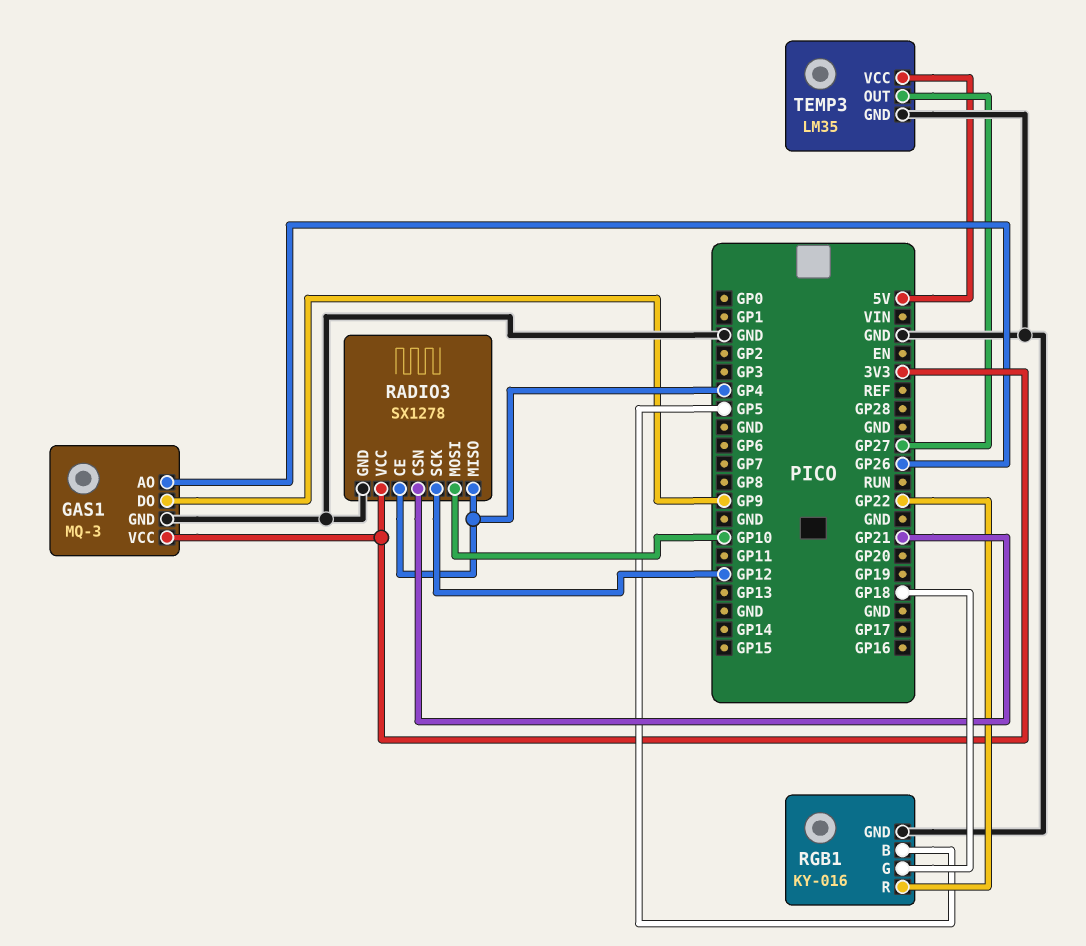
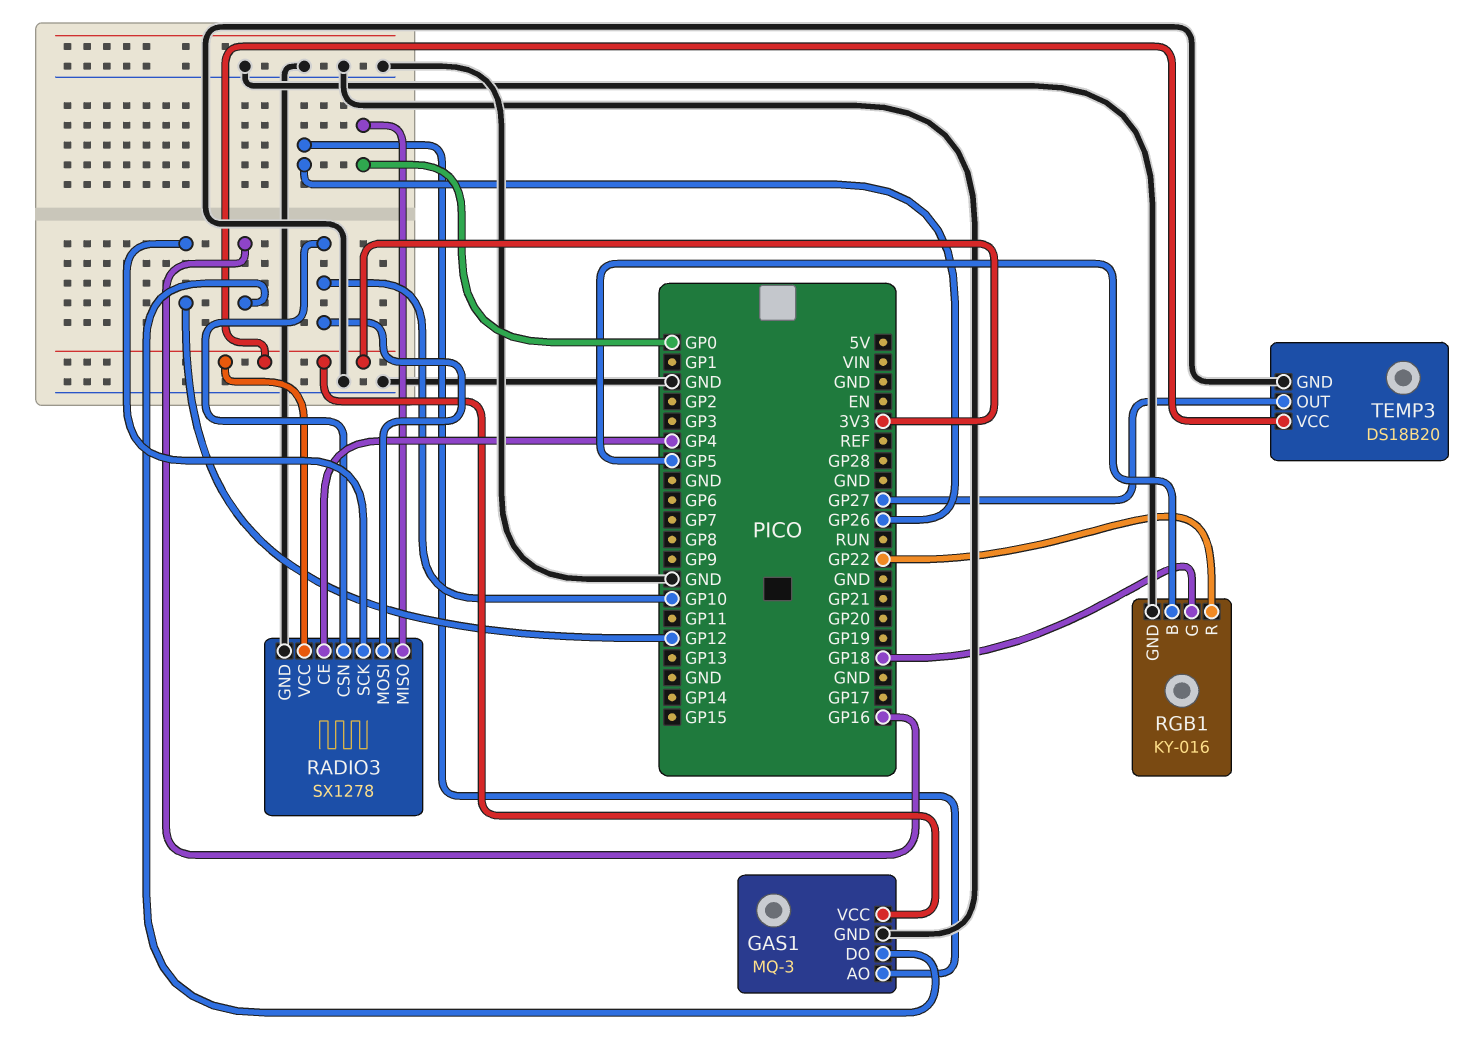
GAS1 pin DO: GP9 -> GP16
RADIO3 pin CSN: GP21 -> GP10
RADIO3 pin MISO: GP4 -> GP0
TEMP3: LM35 -> DS18B20
TEMP3 pin VCC: 5V -> 3V3

